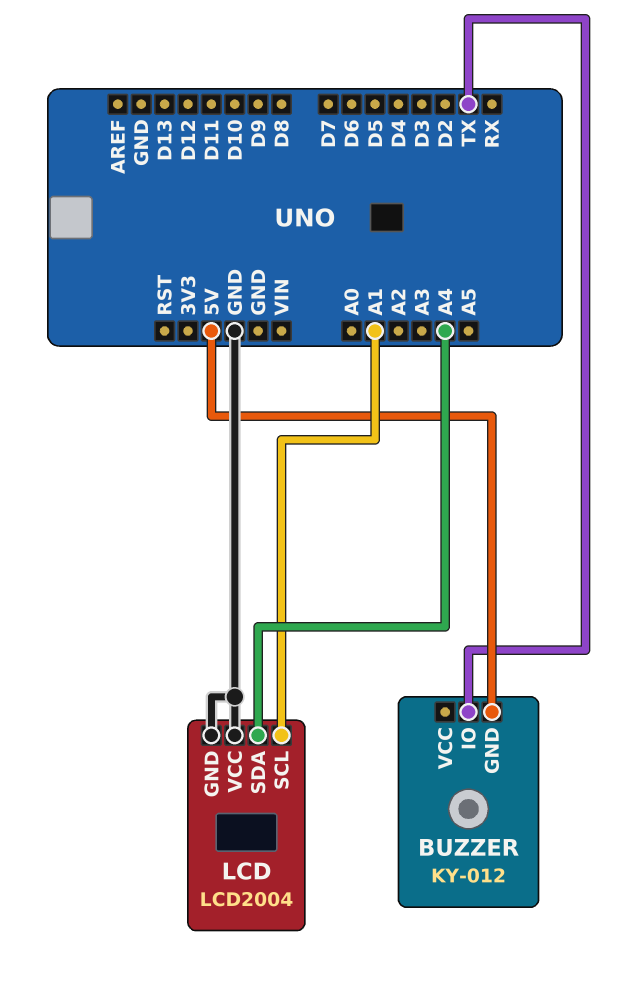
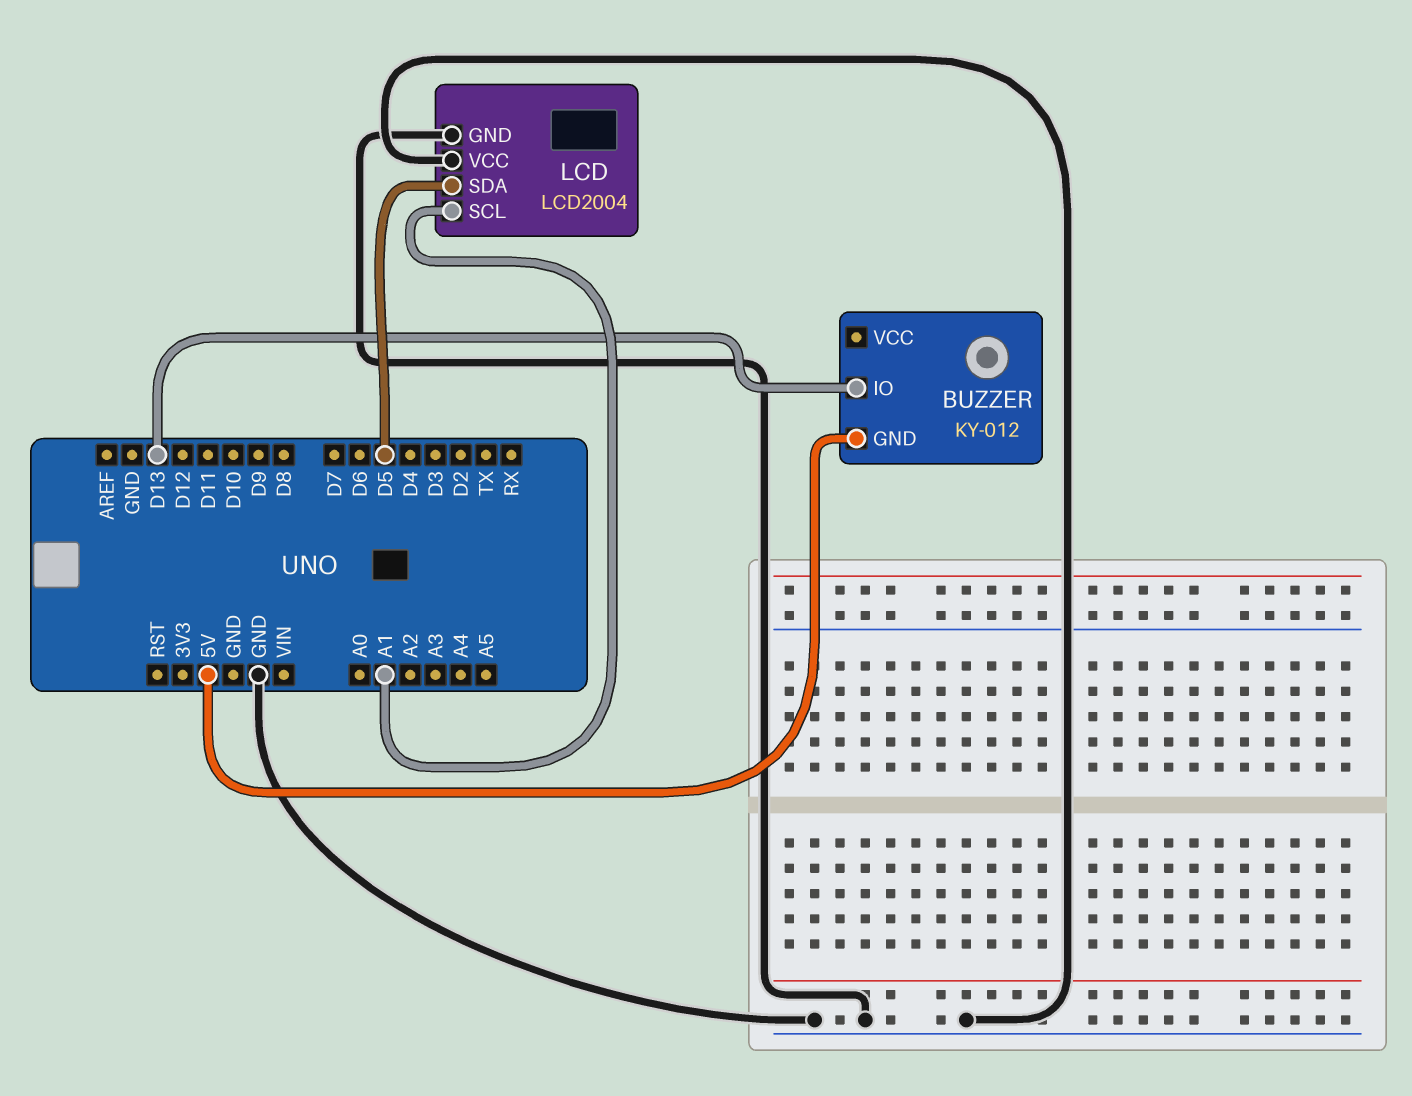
BUZZER pin IO: TX -> D13
LCD pin SDA: A4 -> D5

